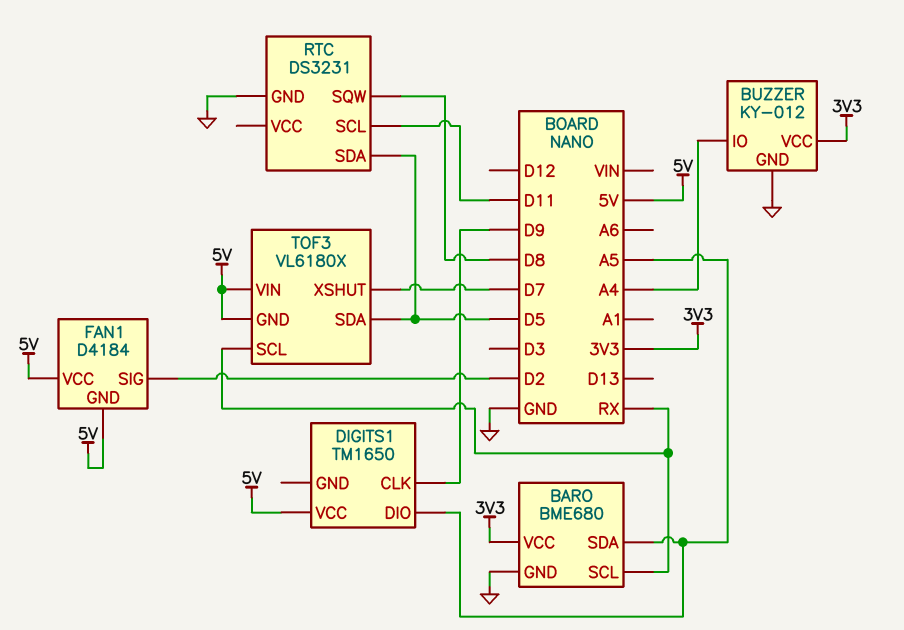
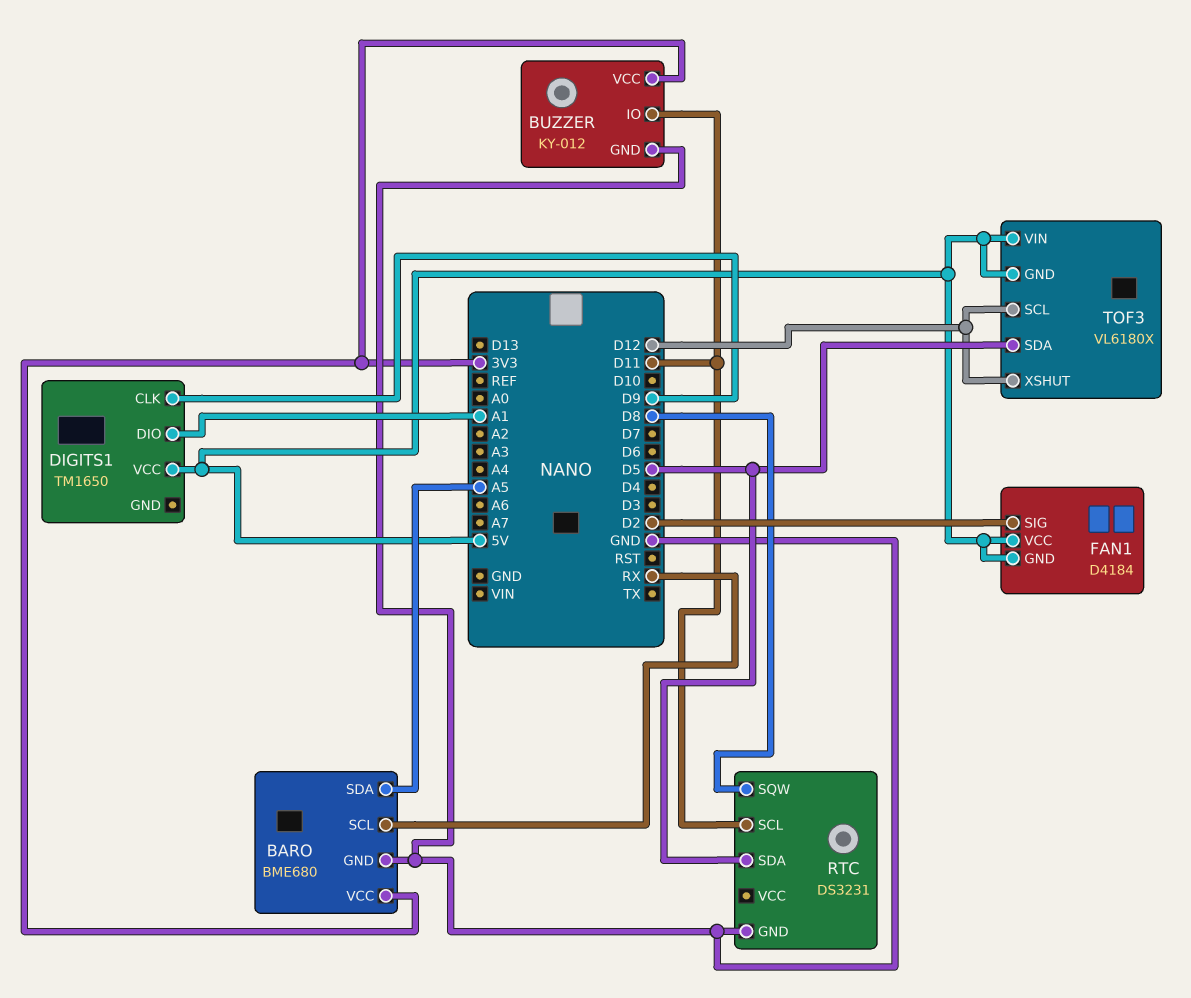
BUZZER pin IO: A4 -> D11
DIGITS1 pin DIO: A5 -> A1
TOF3 pin SCL: RX -> D12
TOF3 pin XSHUT: D7 -> D12

